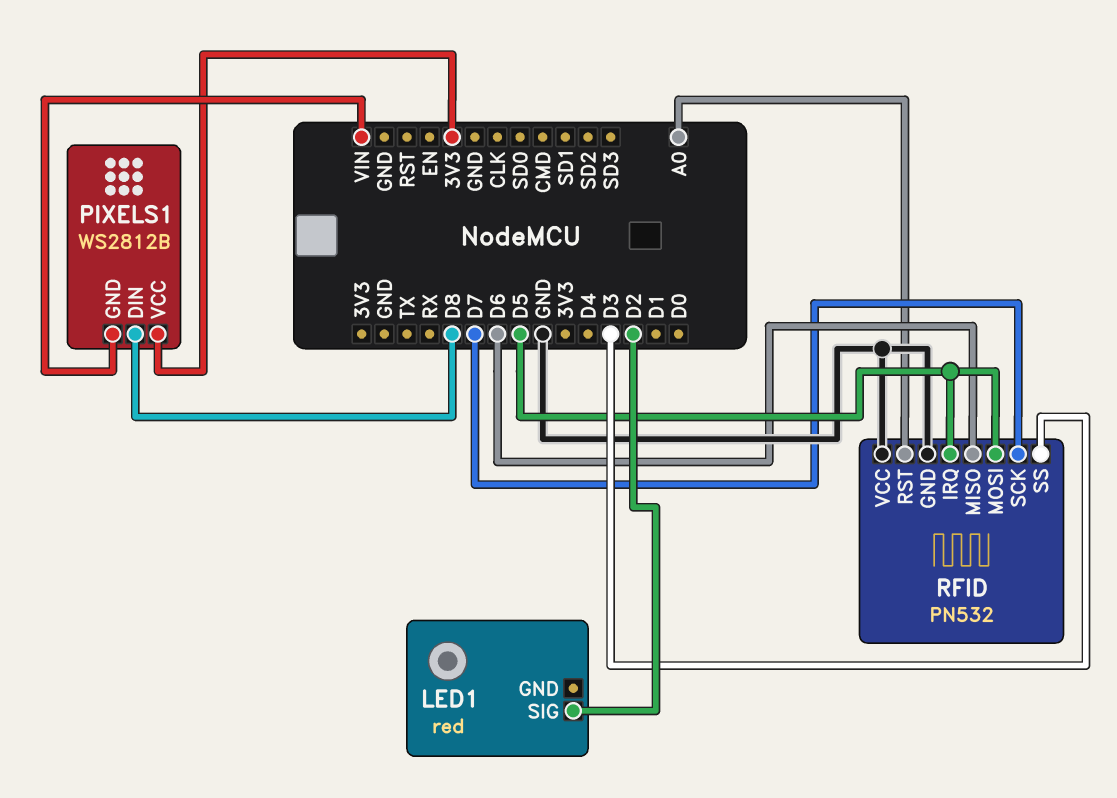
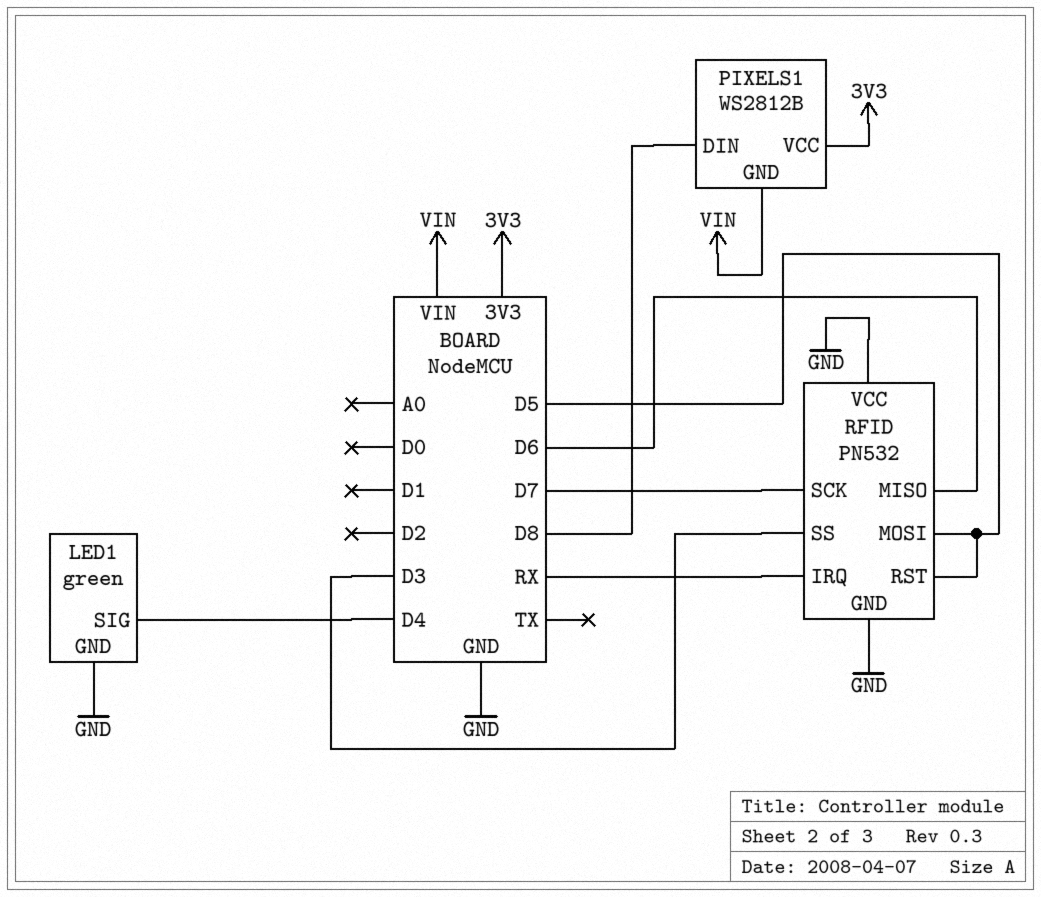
LED1: red -> green
LED1 pin GND: none -> GND
LED1 pin SIG: D2 -> D4
RFID pin IRQ: D5 -> RX
RFID pin RST: A0 -> D5

